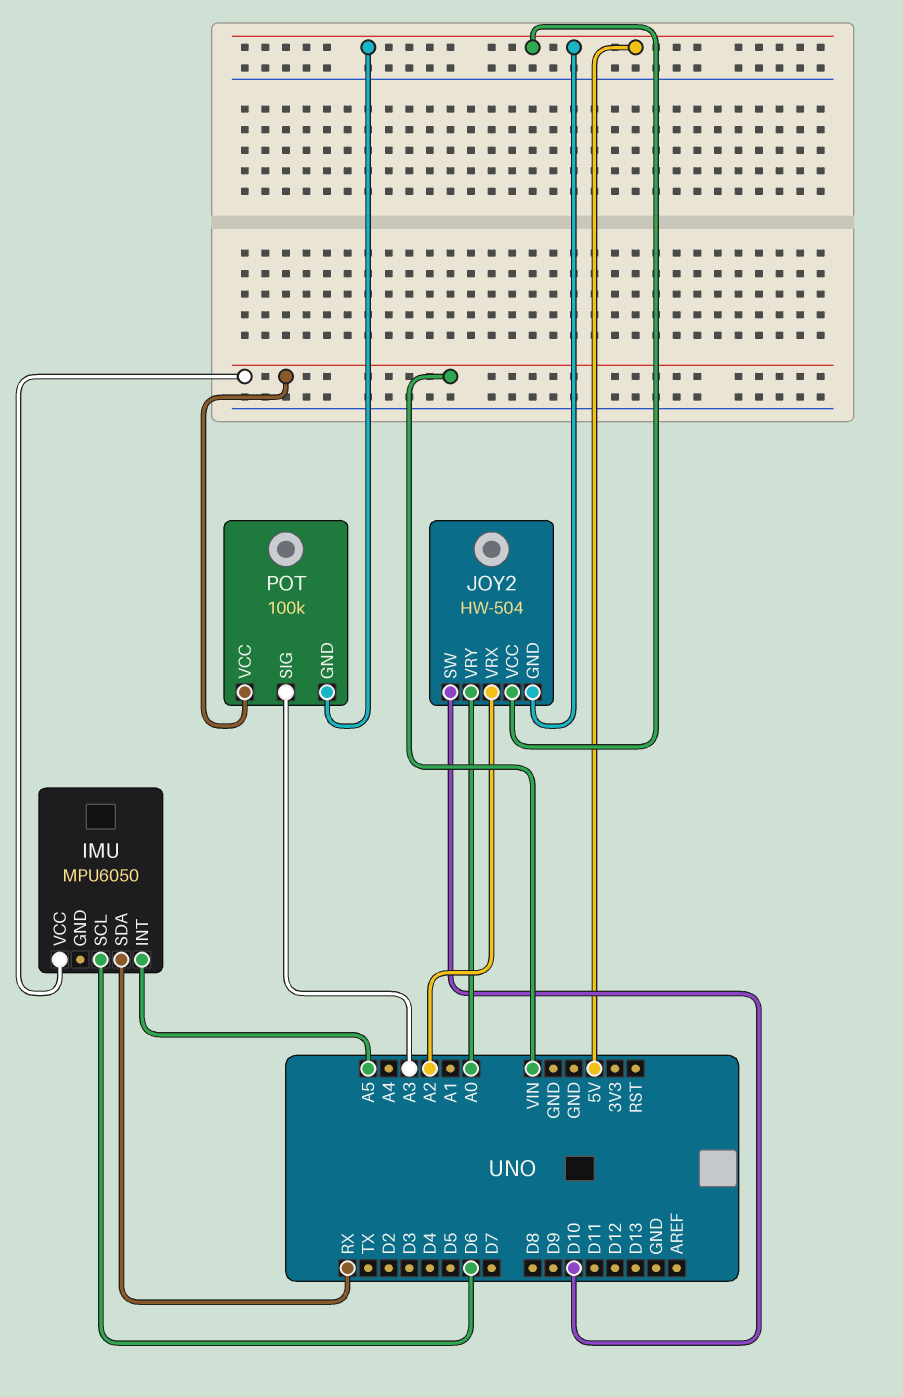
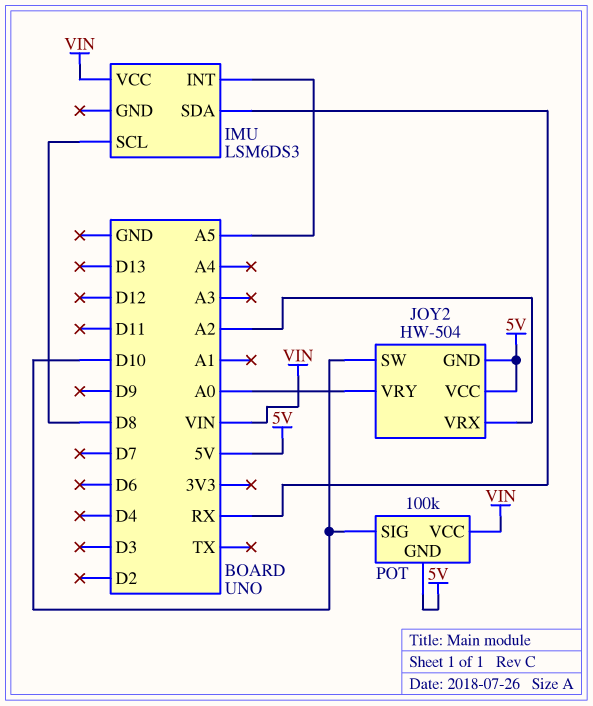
IMU: MPU6050 -> LSM6DS3
IMU pin SCL: D6 -> D8
POT pin SIG: A3 -> D10

